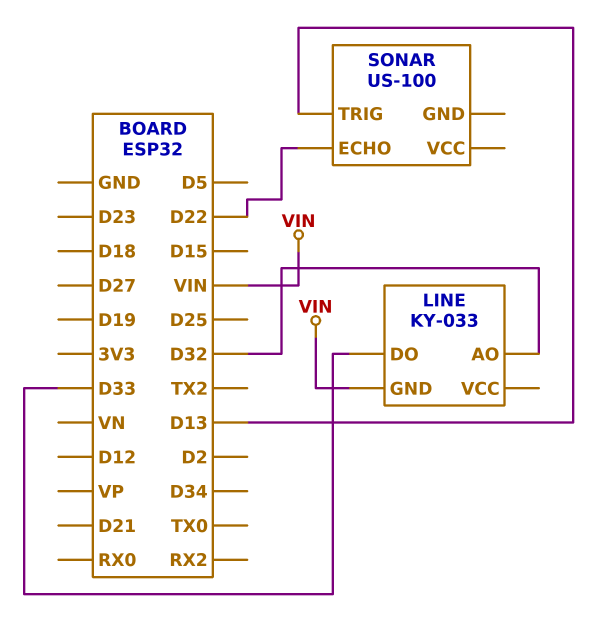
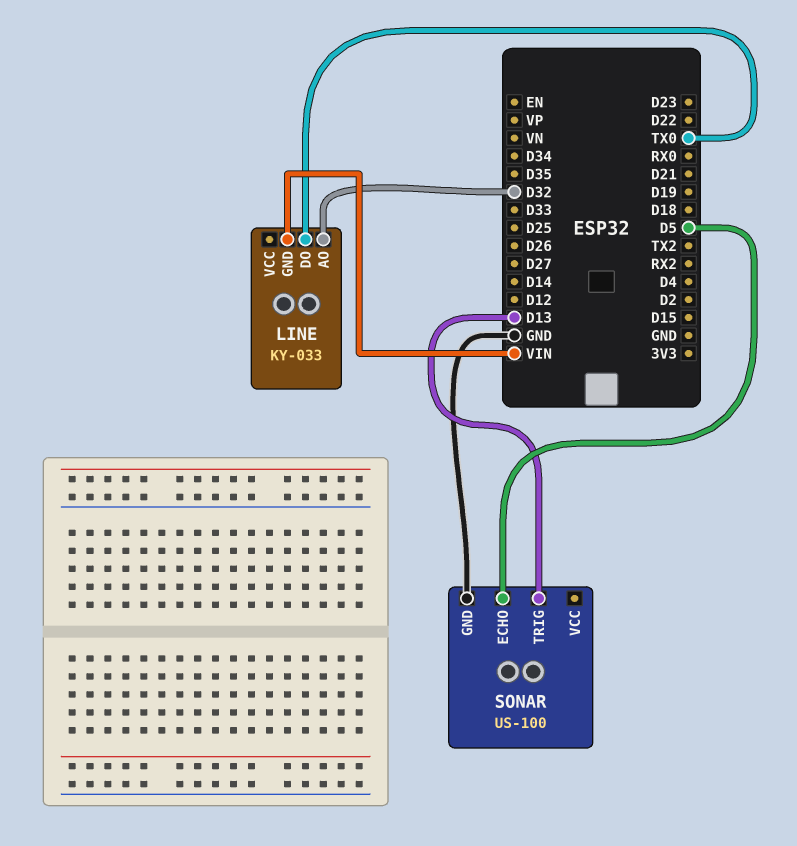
LINE pin DO: D33 -> TX0
SONAR pin ECHO: D22 -> D5
SONAR pin GND: none -> GND

